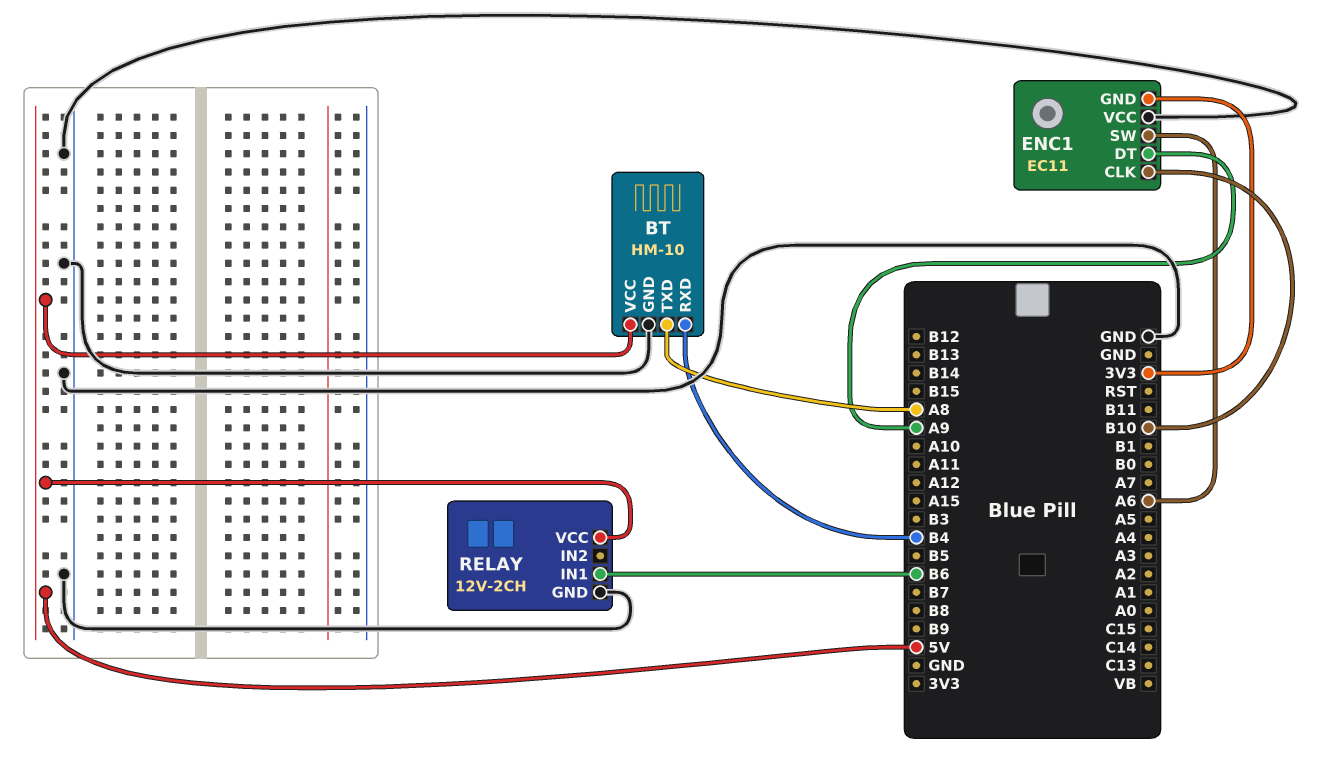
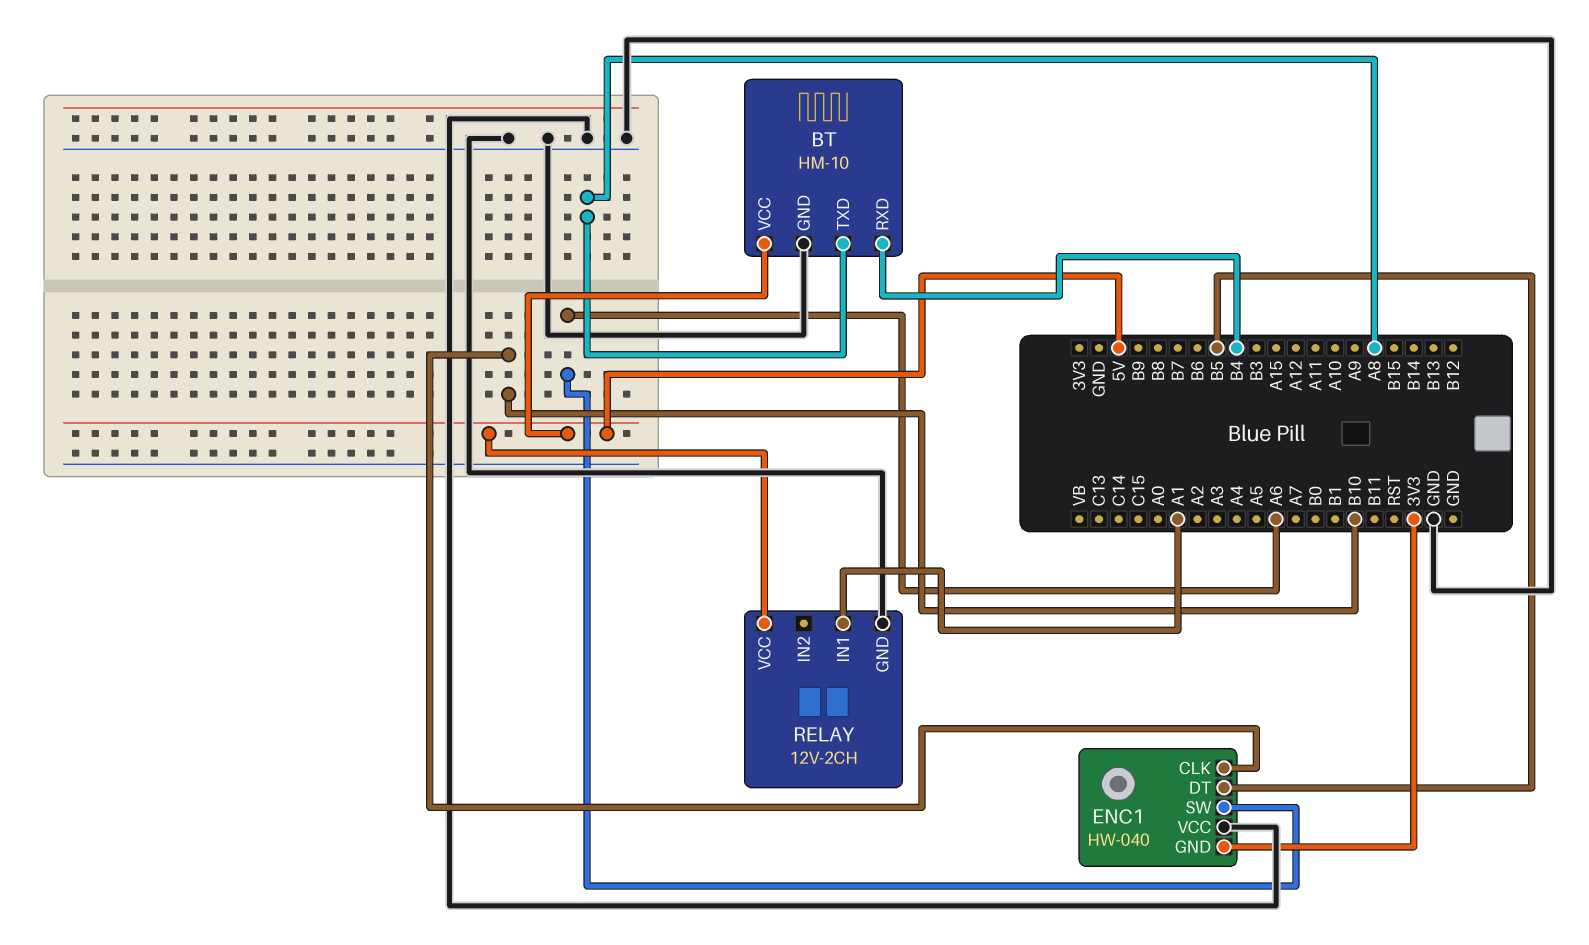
ENC1: EC11 -> HW-040
ENC1 pin DT: A9 -> B5
RELAY pin IN1: B6 -> A1

